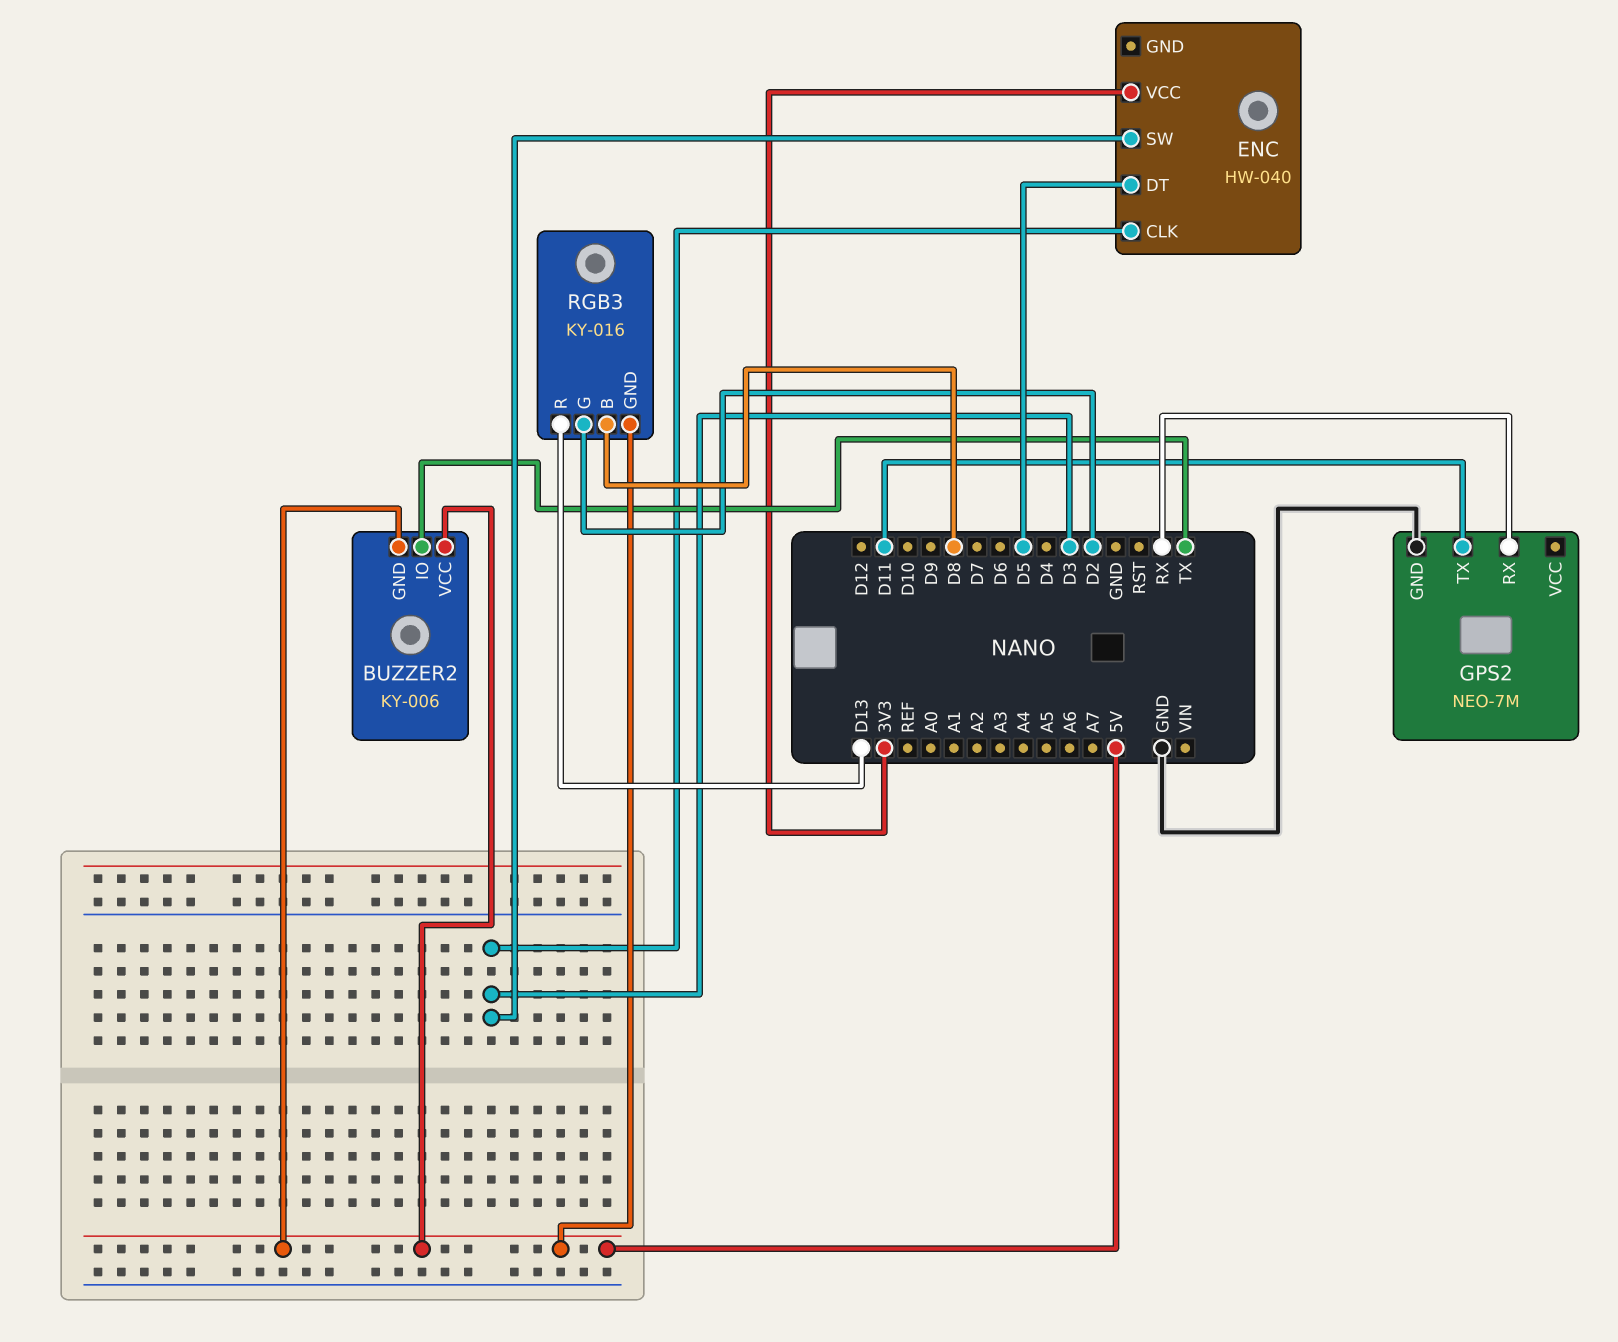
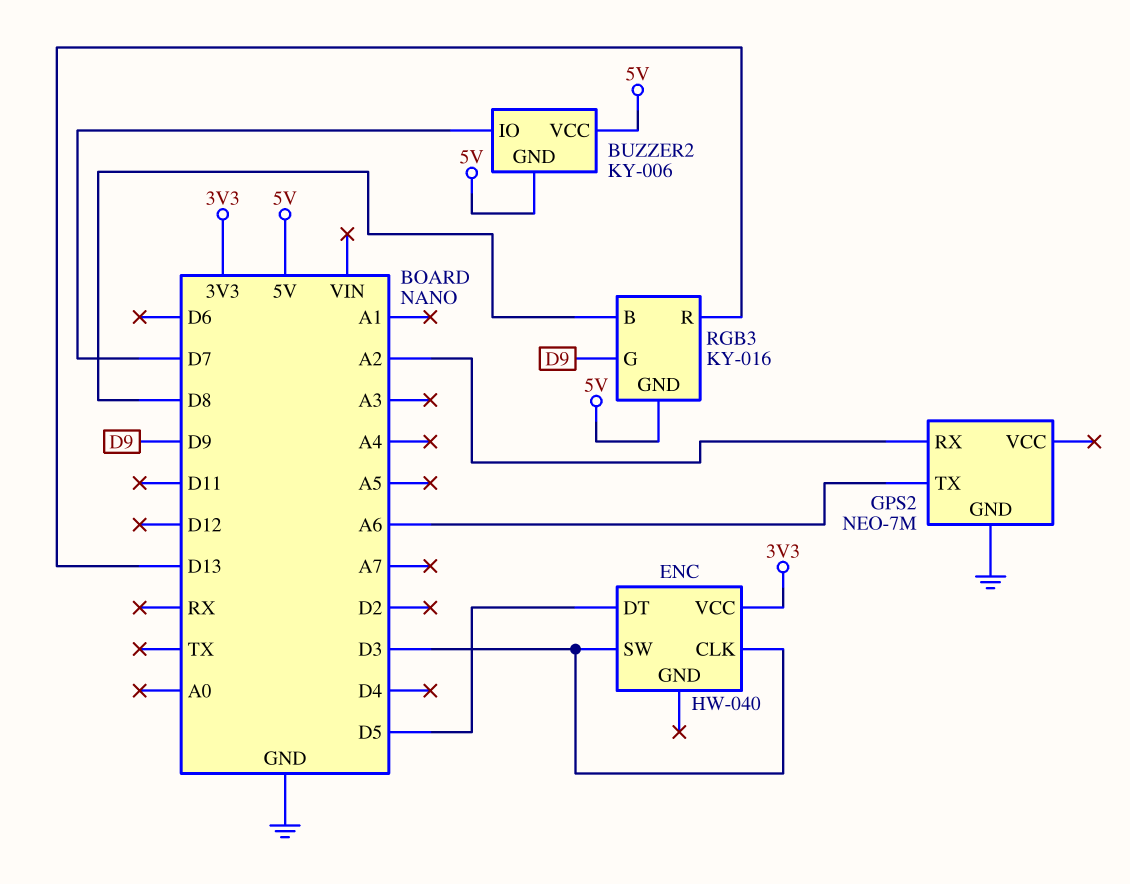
BUZZER2 pin IO: TX -> D7
GPS2 pin RX: RX -> A2
GPS2 pin TX: D11 -> A6
RGB3 pin G: D2 -> D9

